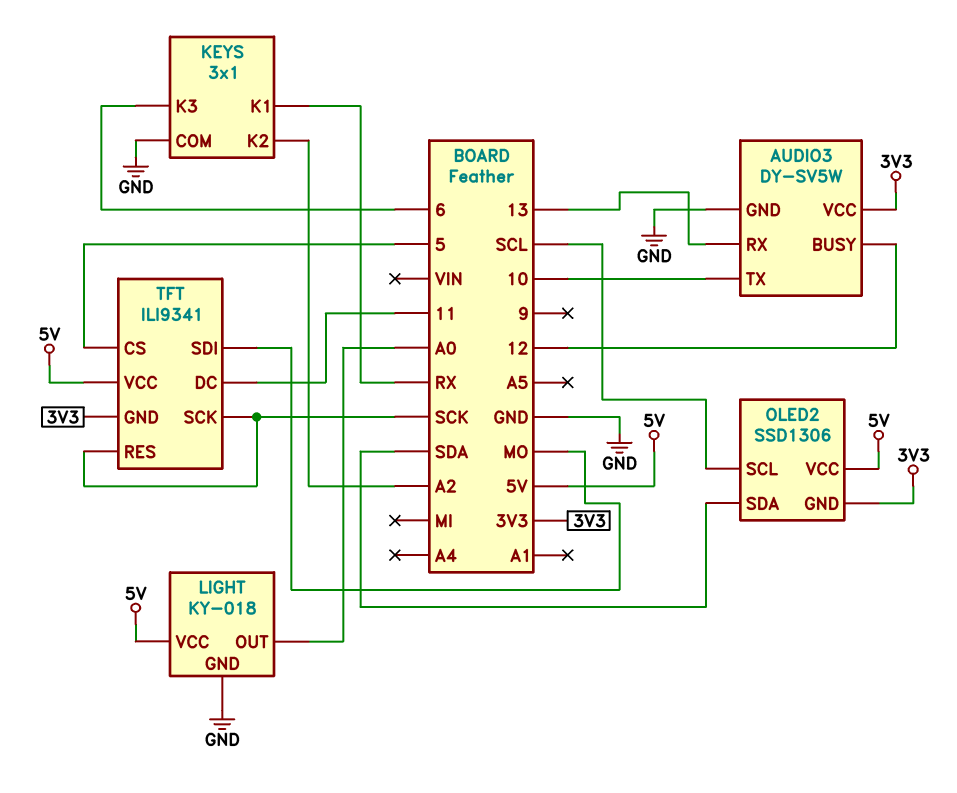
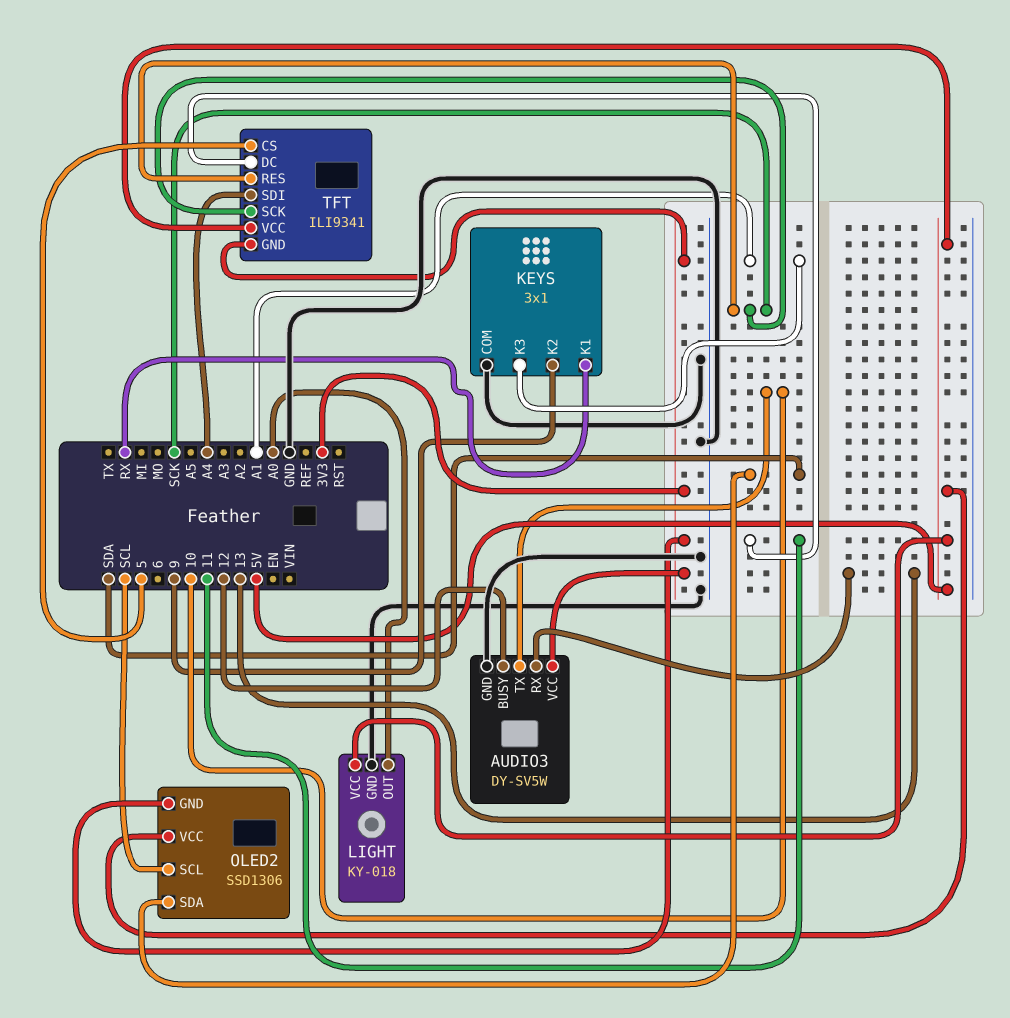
KEYS pin K2: A2 -> 9
KEYS pin K3: 6 -> A1
TFT pin SDI: MO -> A4

